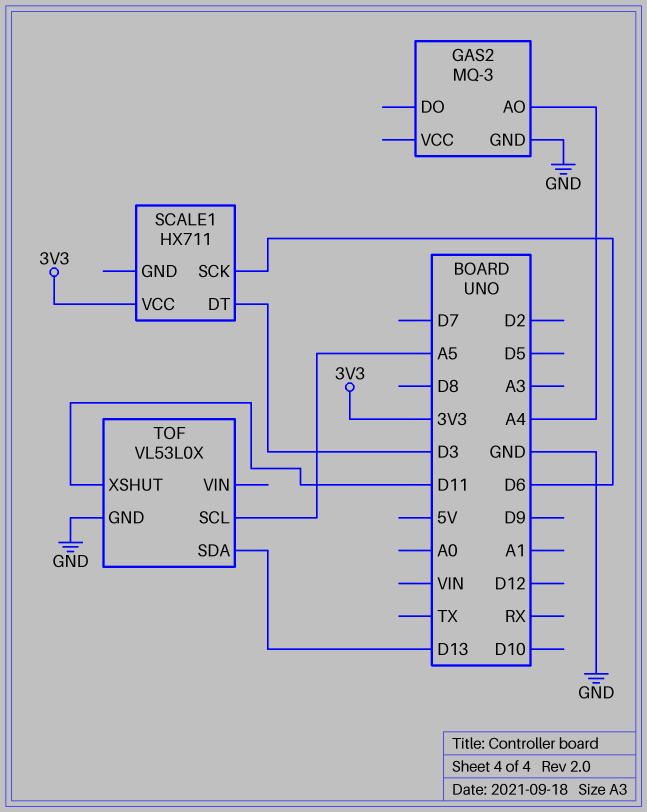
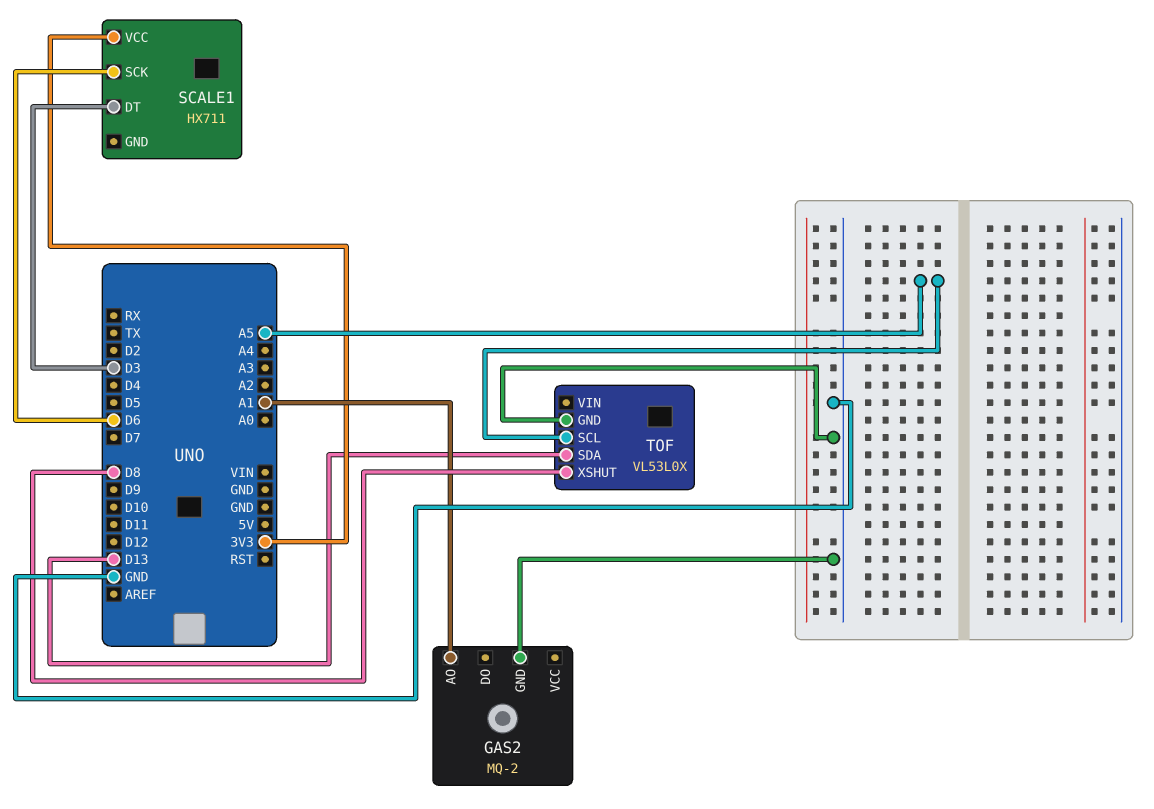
GAS2: MQ-3 -> MQ-2
GAS2 pin AO: A4 -> A1
TOF pin XSHUT: D11 -> D8

